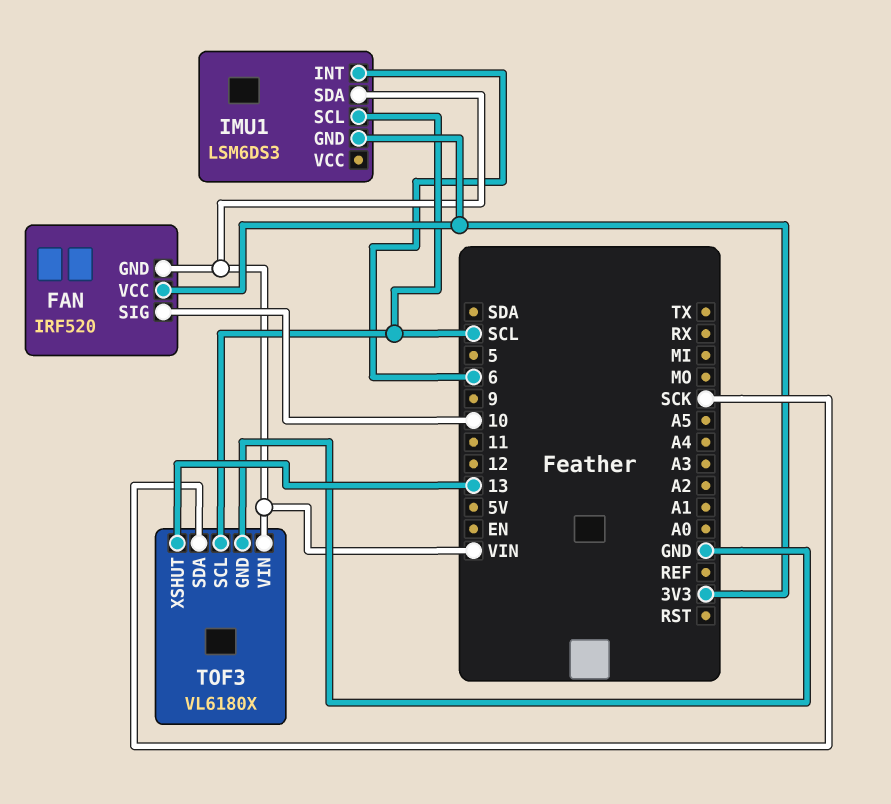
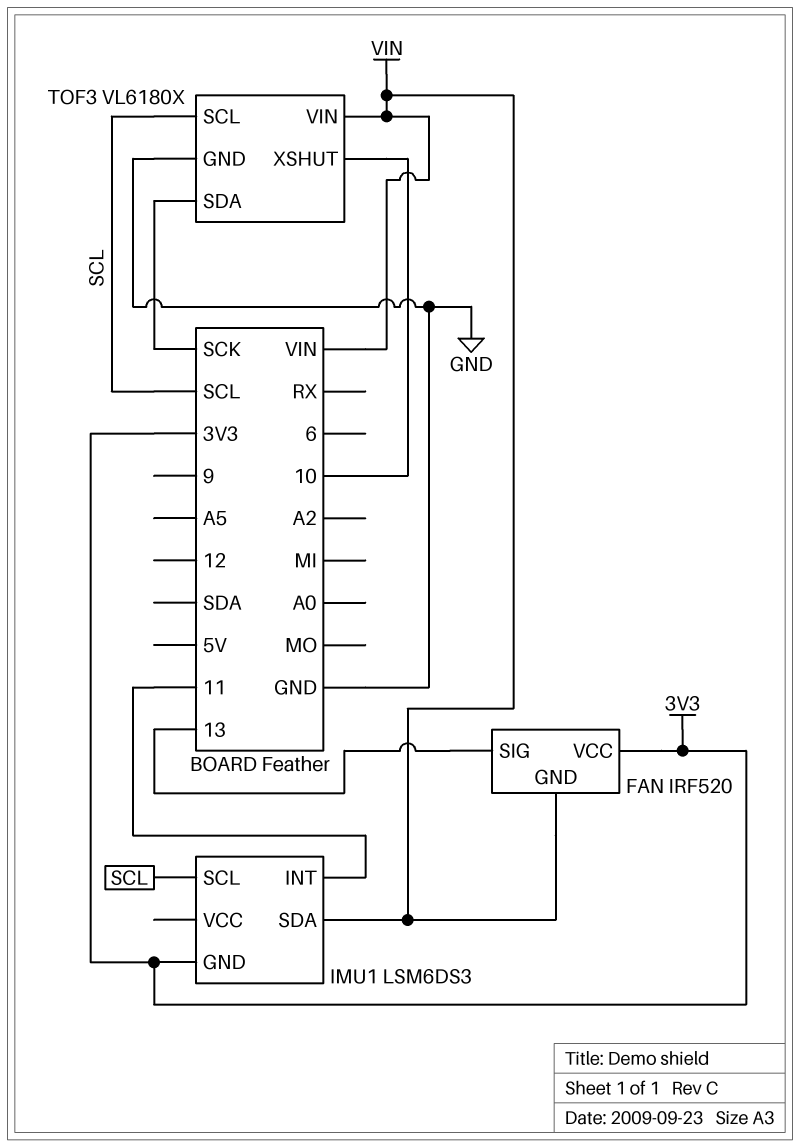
FAN pin SIG: 10 -> 13
IMU1 pin INT: 6 -> 11
TOF3 pin XSHUT: 13 -> 10

